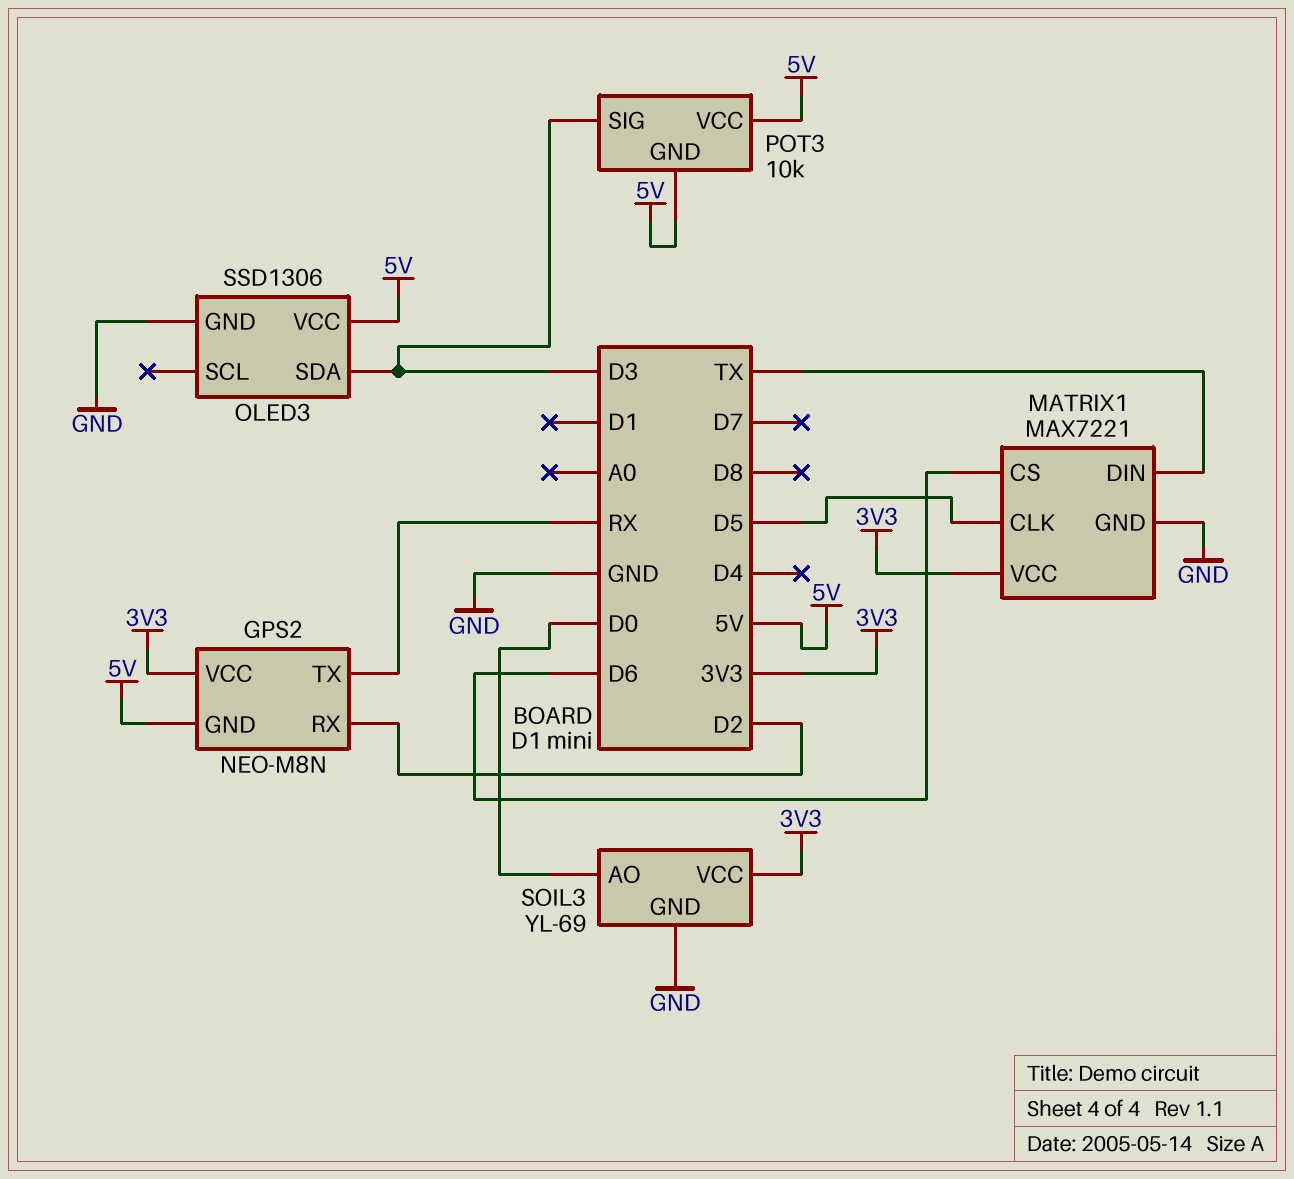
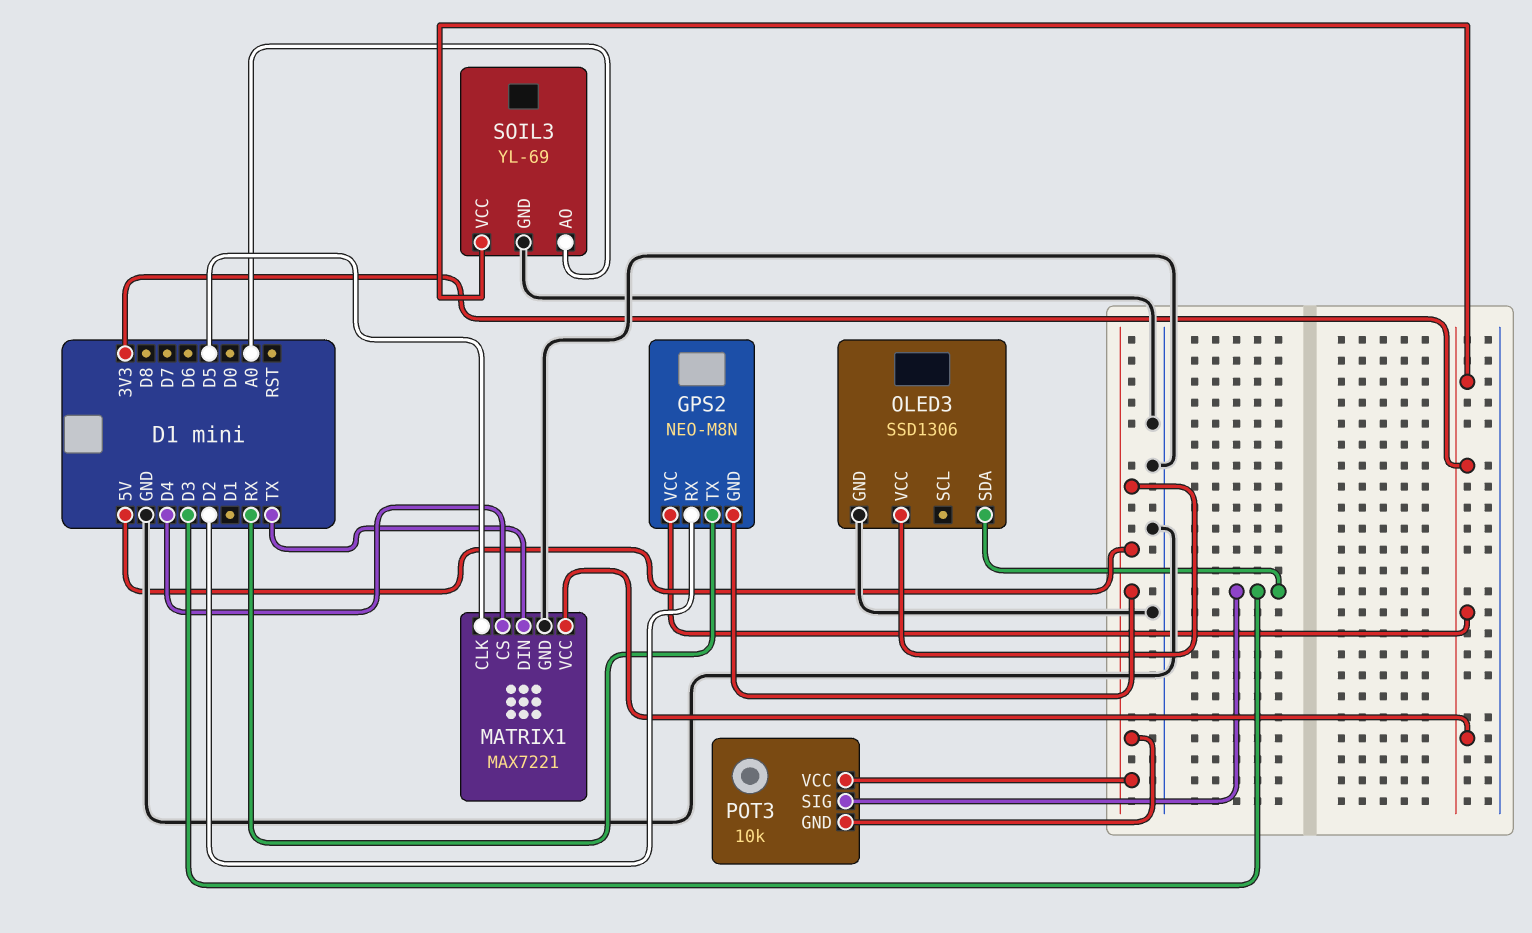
MATRIX1 pin CS: D6 -> D4
SOIL3 pin AO: D0 -> A0

